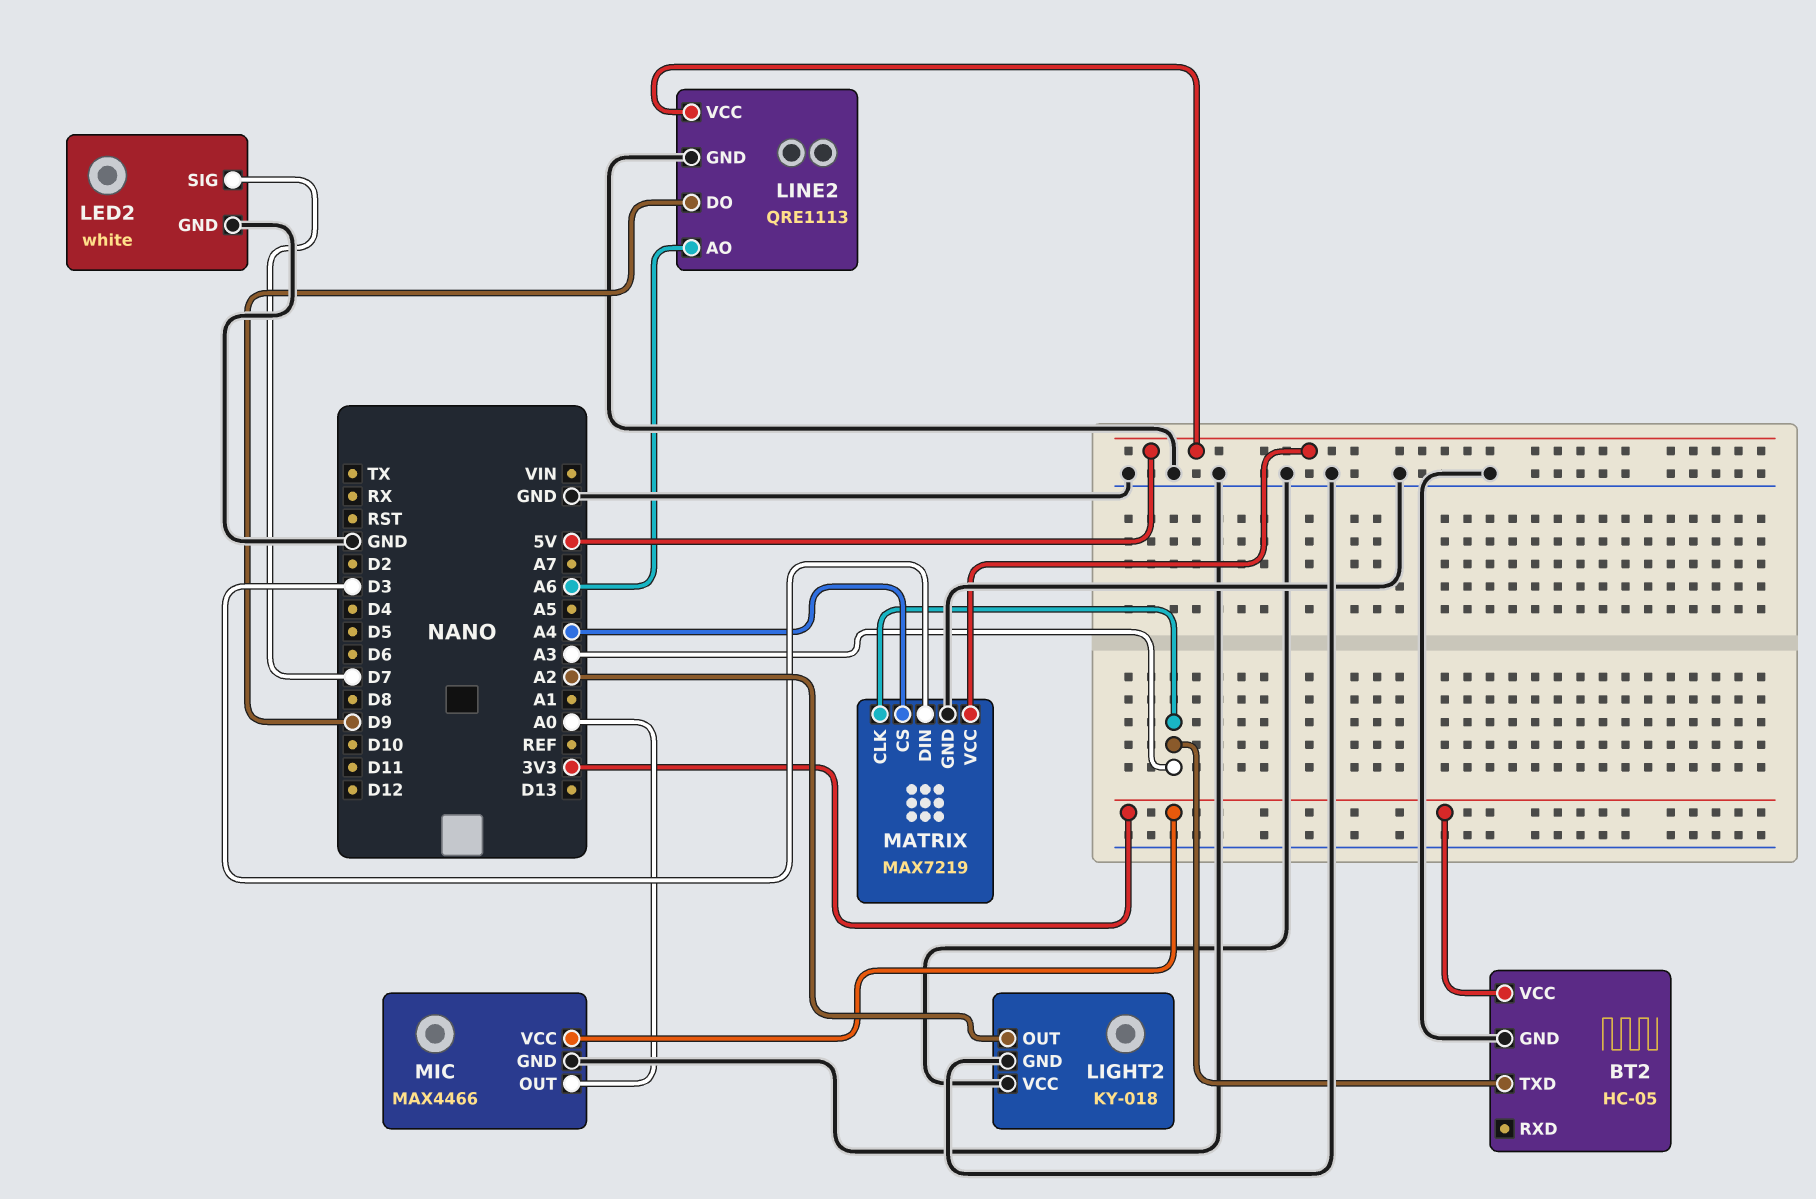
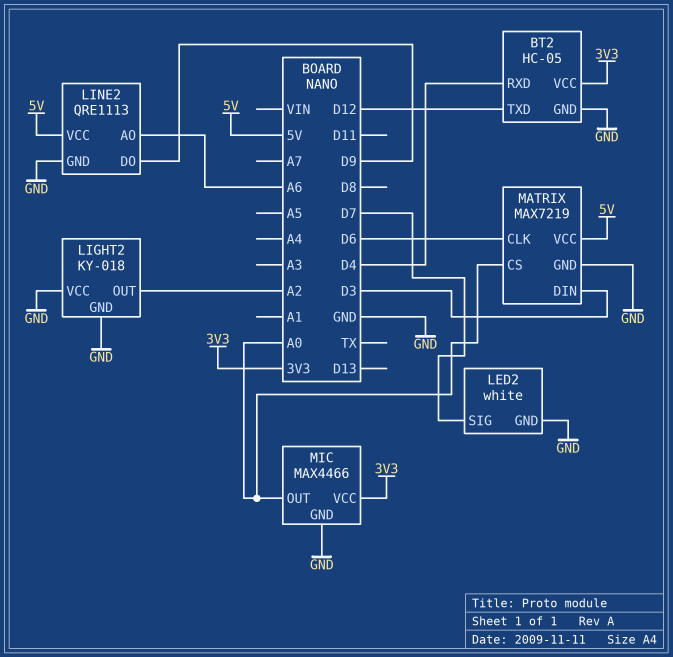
BT2 pin RXD: none -> D4
BT2 pin TXD: A3 -> D12
MATRIX pin CLK: A3 -> D6
MATRIX pin CS: A4 -> A0

